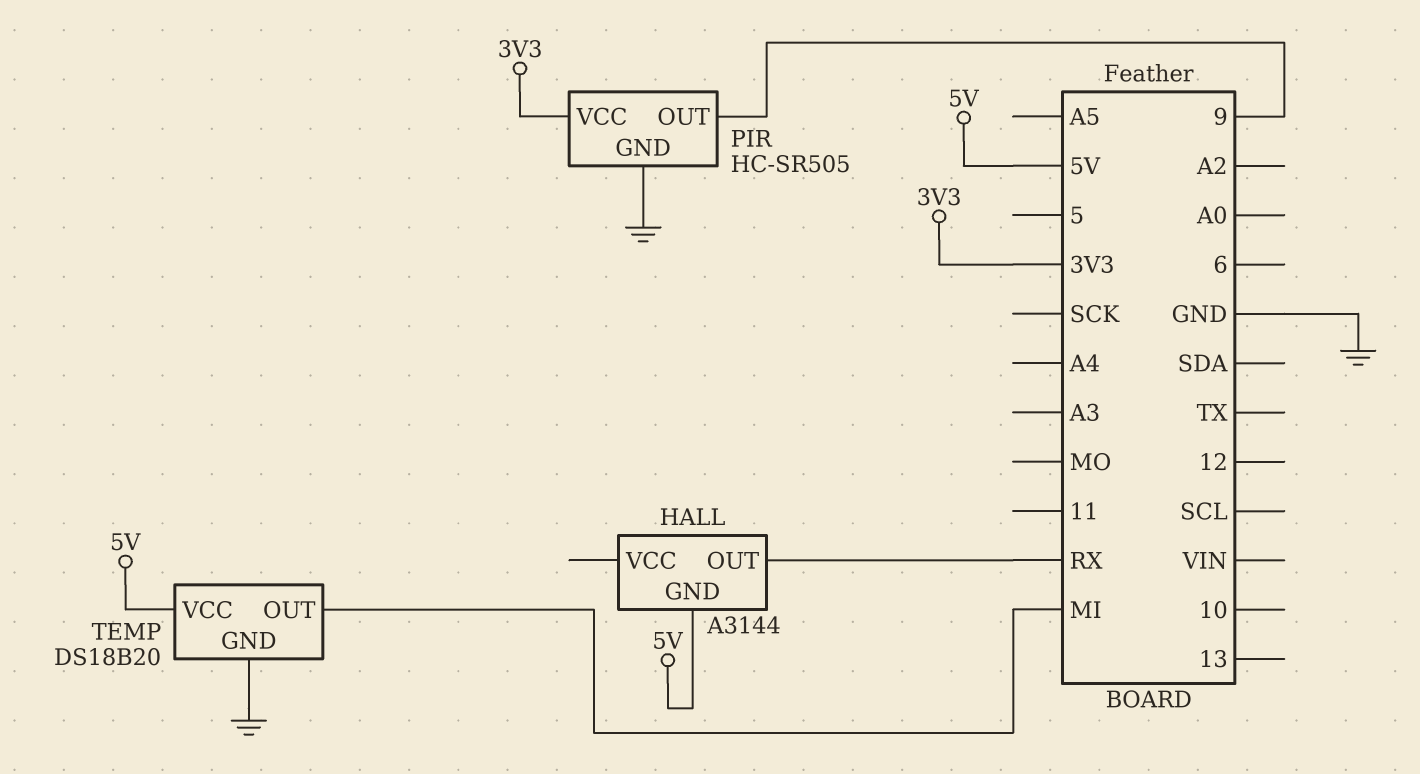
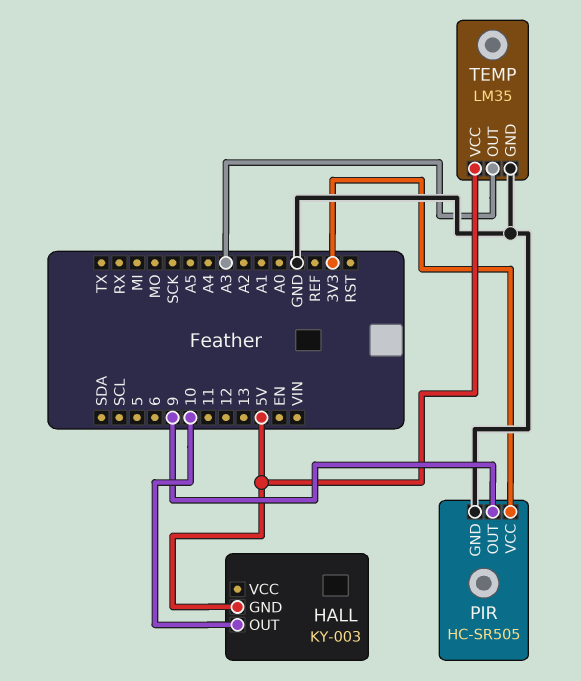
HALL: A3144 -> KY-003
HALL pin OUT: RX -> 10
TEMP: DS18B20 -> LM35
TEMP pin OUT: MI -> A3

